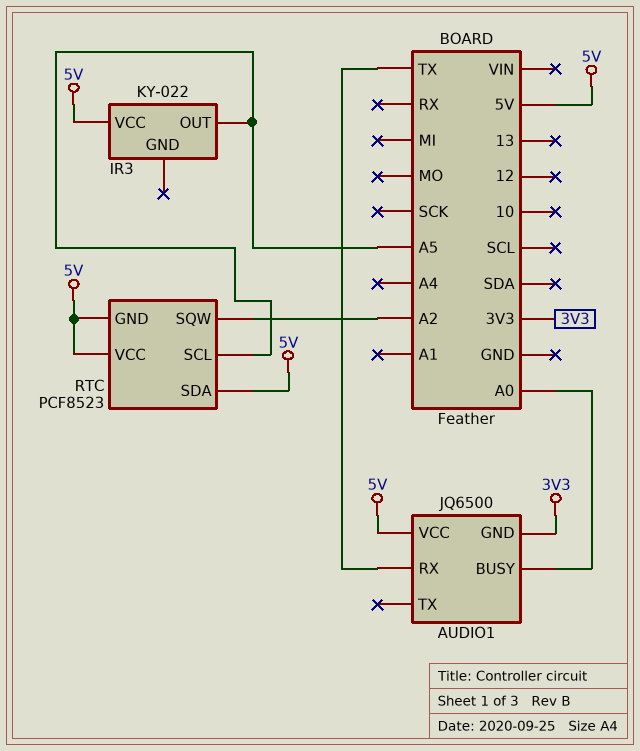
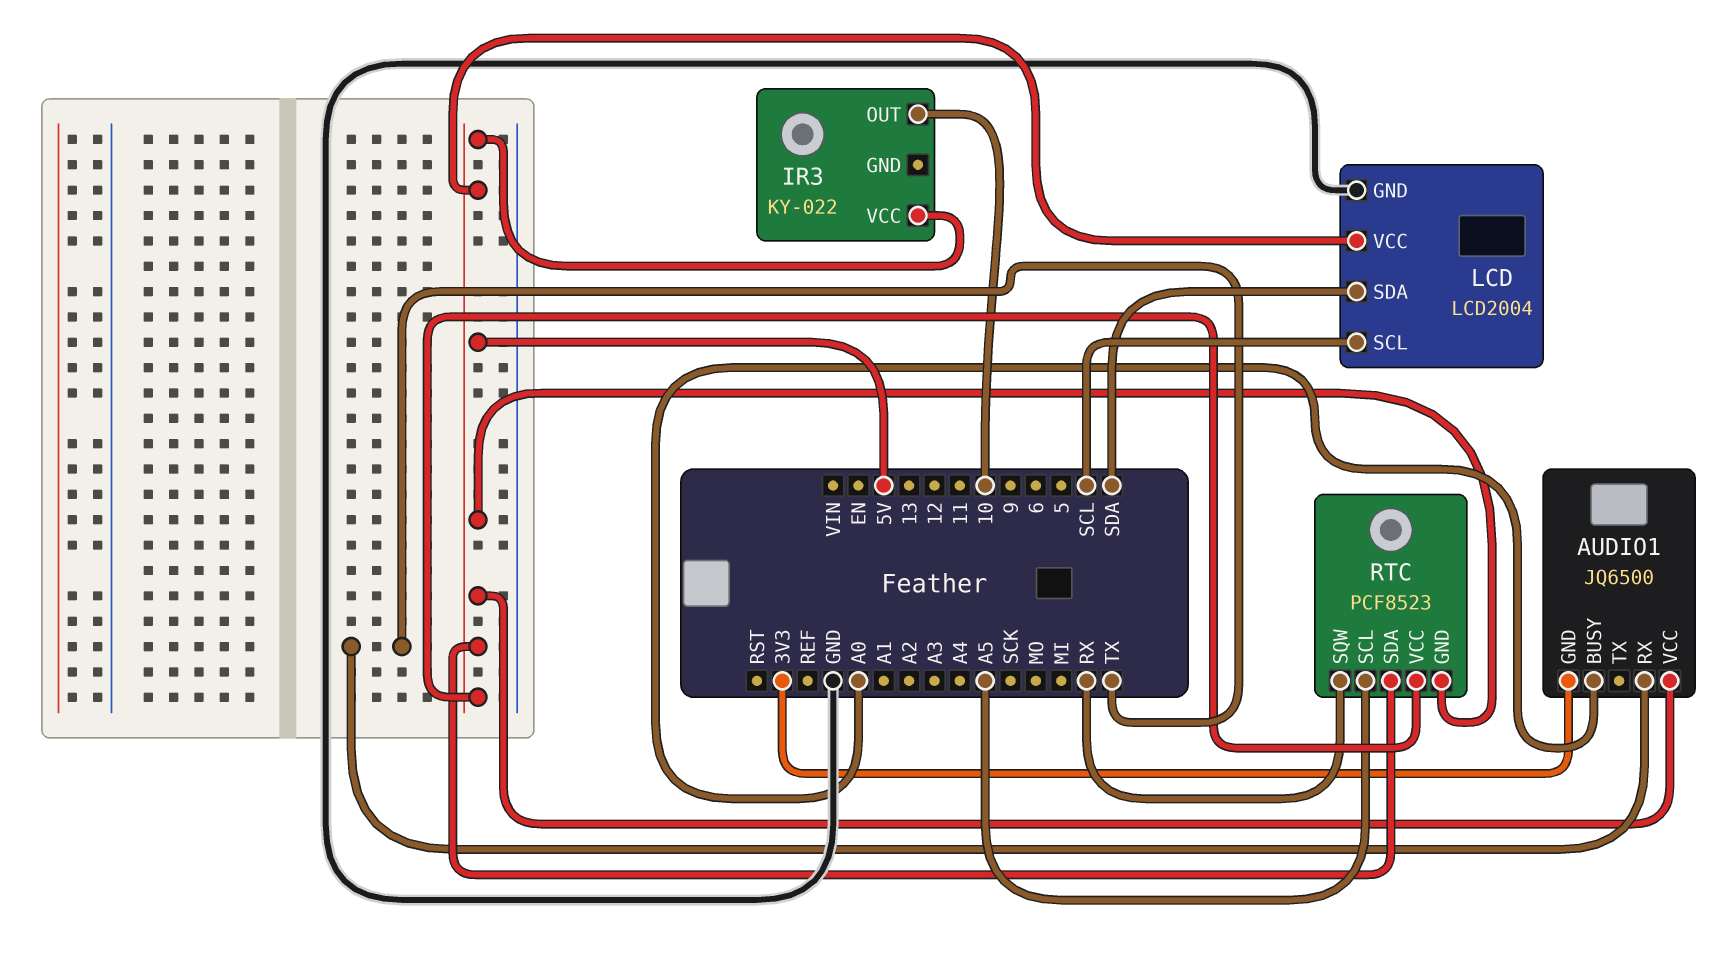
IR3 pin OUT: A5 -> 10
LCD: none -> LCD2004
LCD pin GND: none -> GND
LCD pin SCL: none -> SCL
LCD pin SDA: none -> SDA
LCD pin VCC: none -> 5V
RTC pin SQW: A2 -> RX

